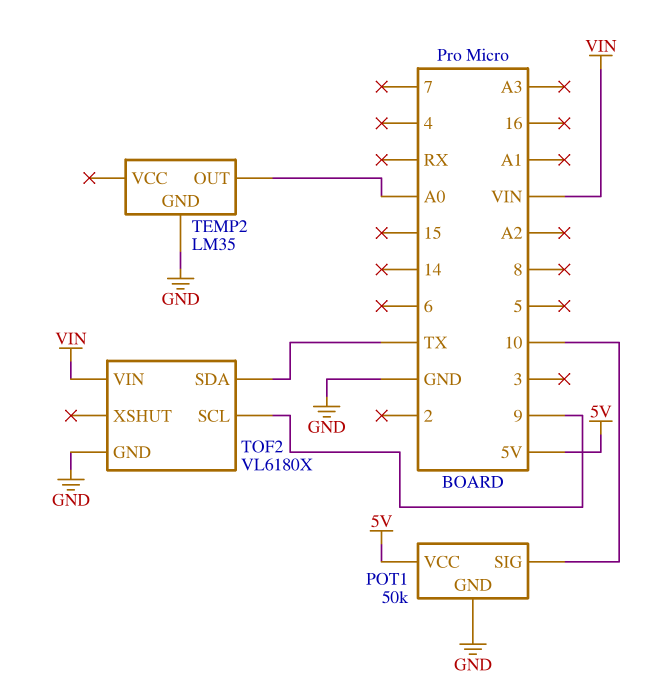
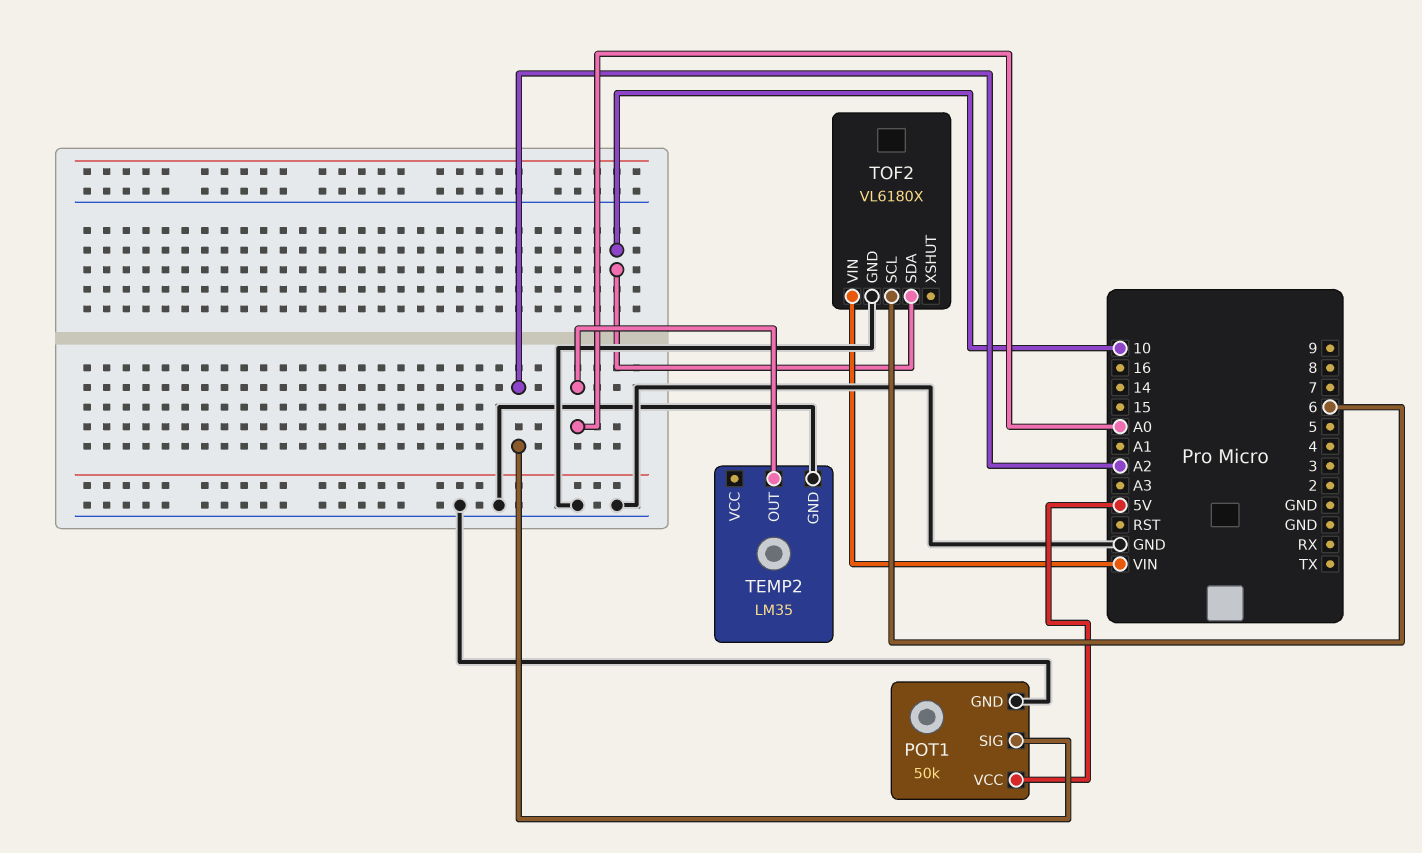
POT1 pin SIG: 10 -> A2
TOF2 pin SCL: 9 -> 6
TOF2 pin SDA: TX -> 10

